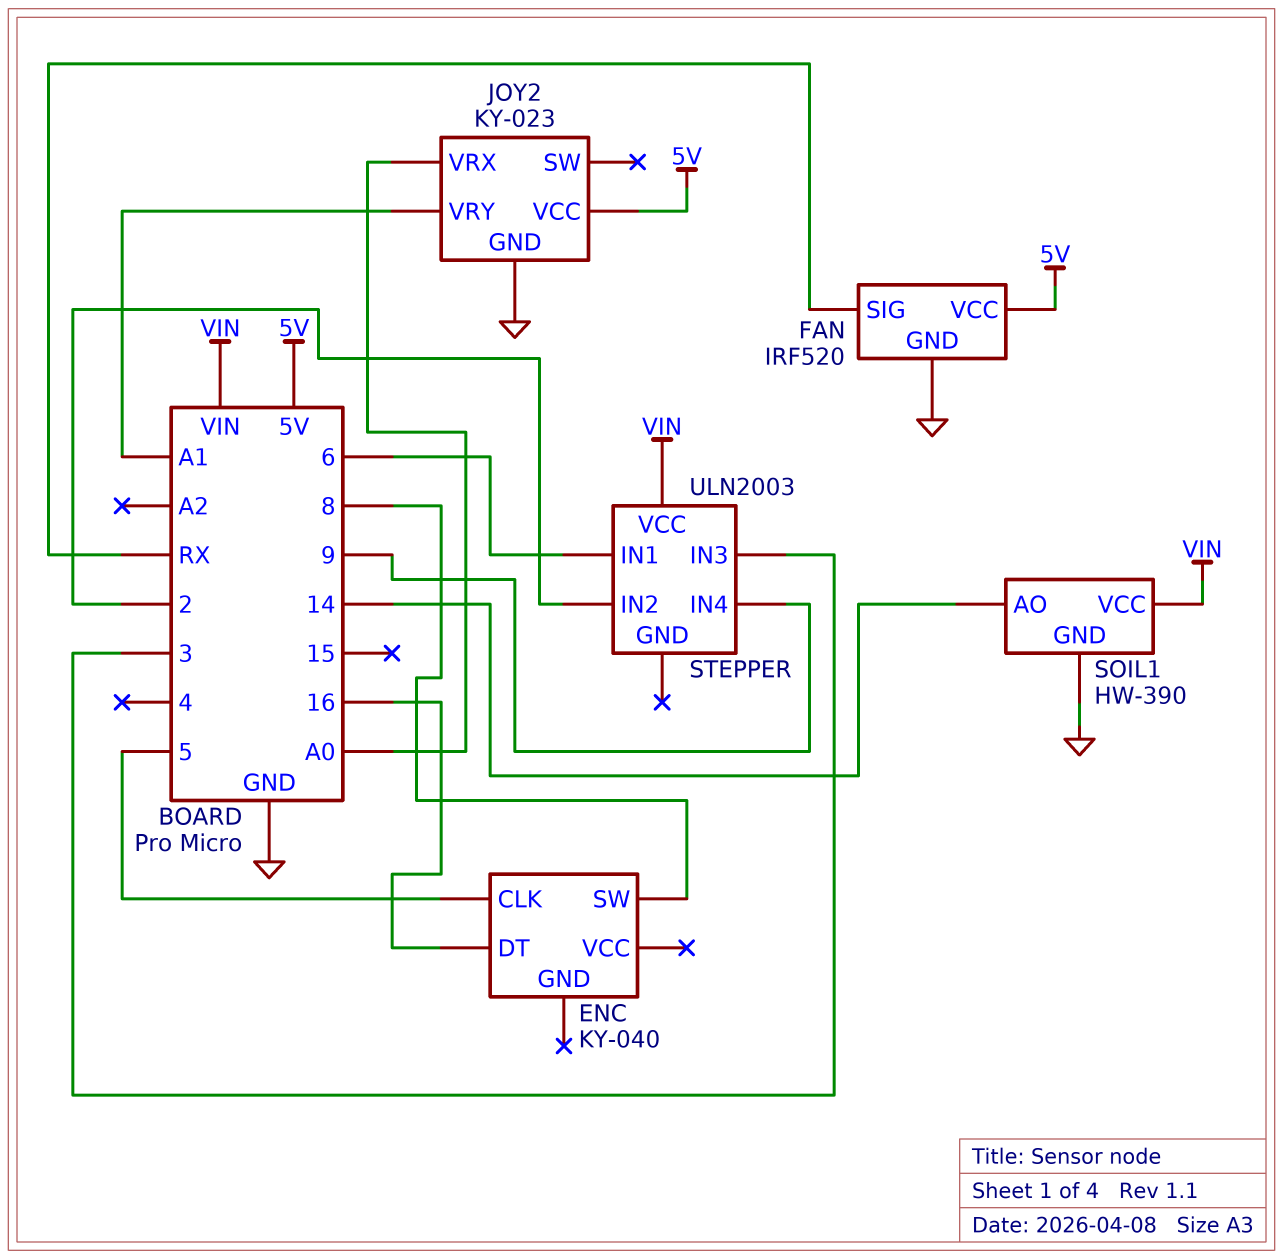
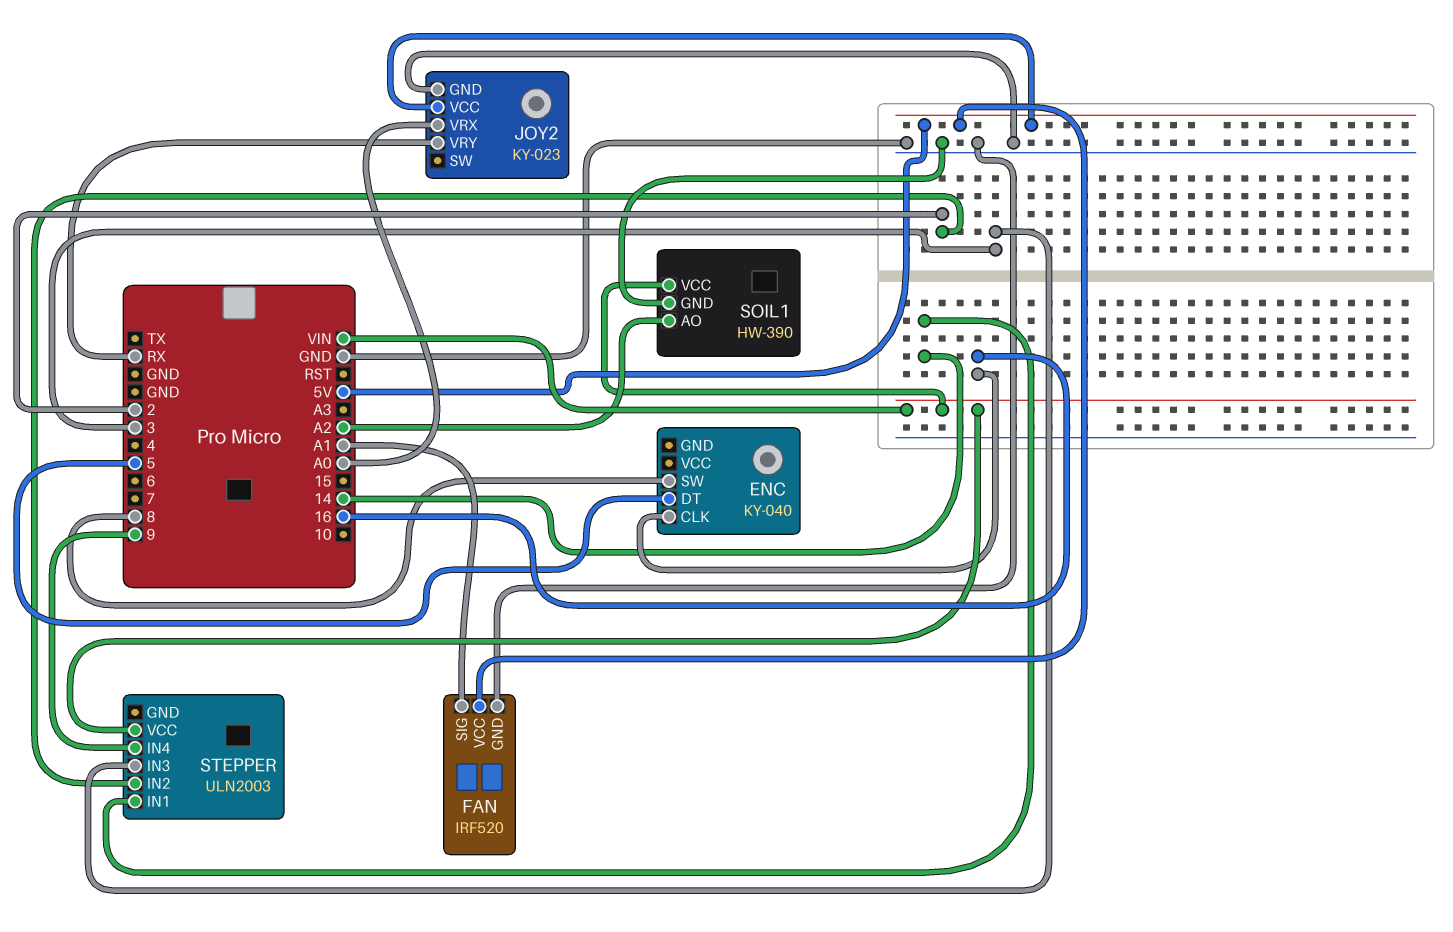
ENC pin CLK: 5 -> 16
ENC pin DT: 16 -> 5
FAN pin SIG: RX -> A1
JOY2 pin VRY: A1 -> RX
SOIL1 pin AO: 14 -> A2
STEPPER pin IN1: 6 -> 14

